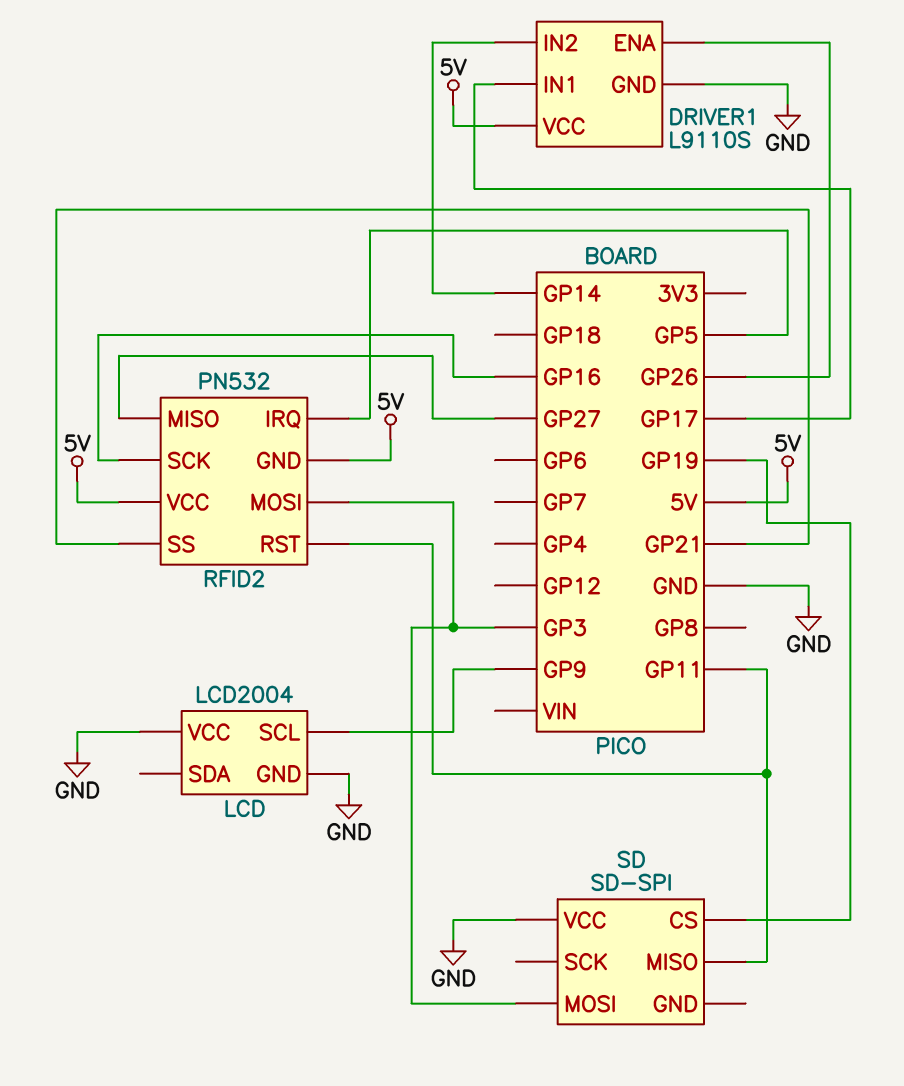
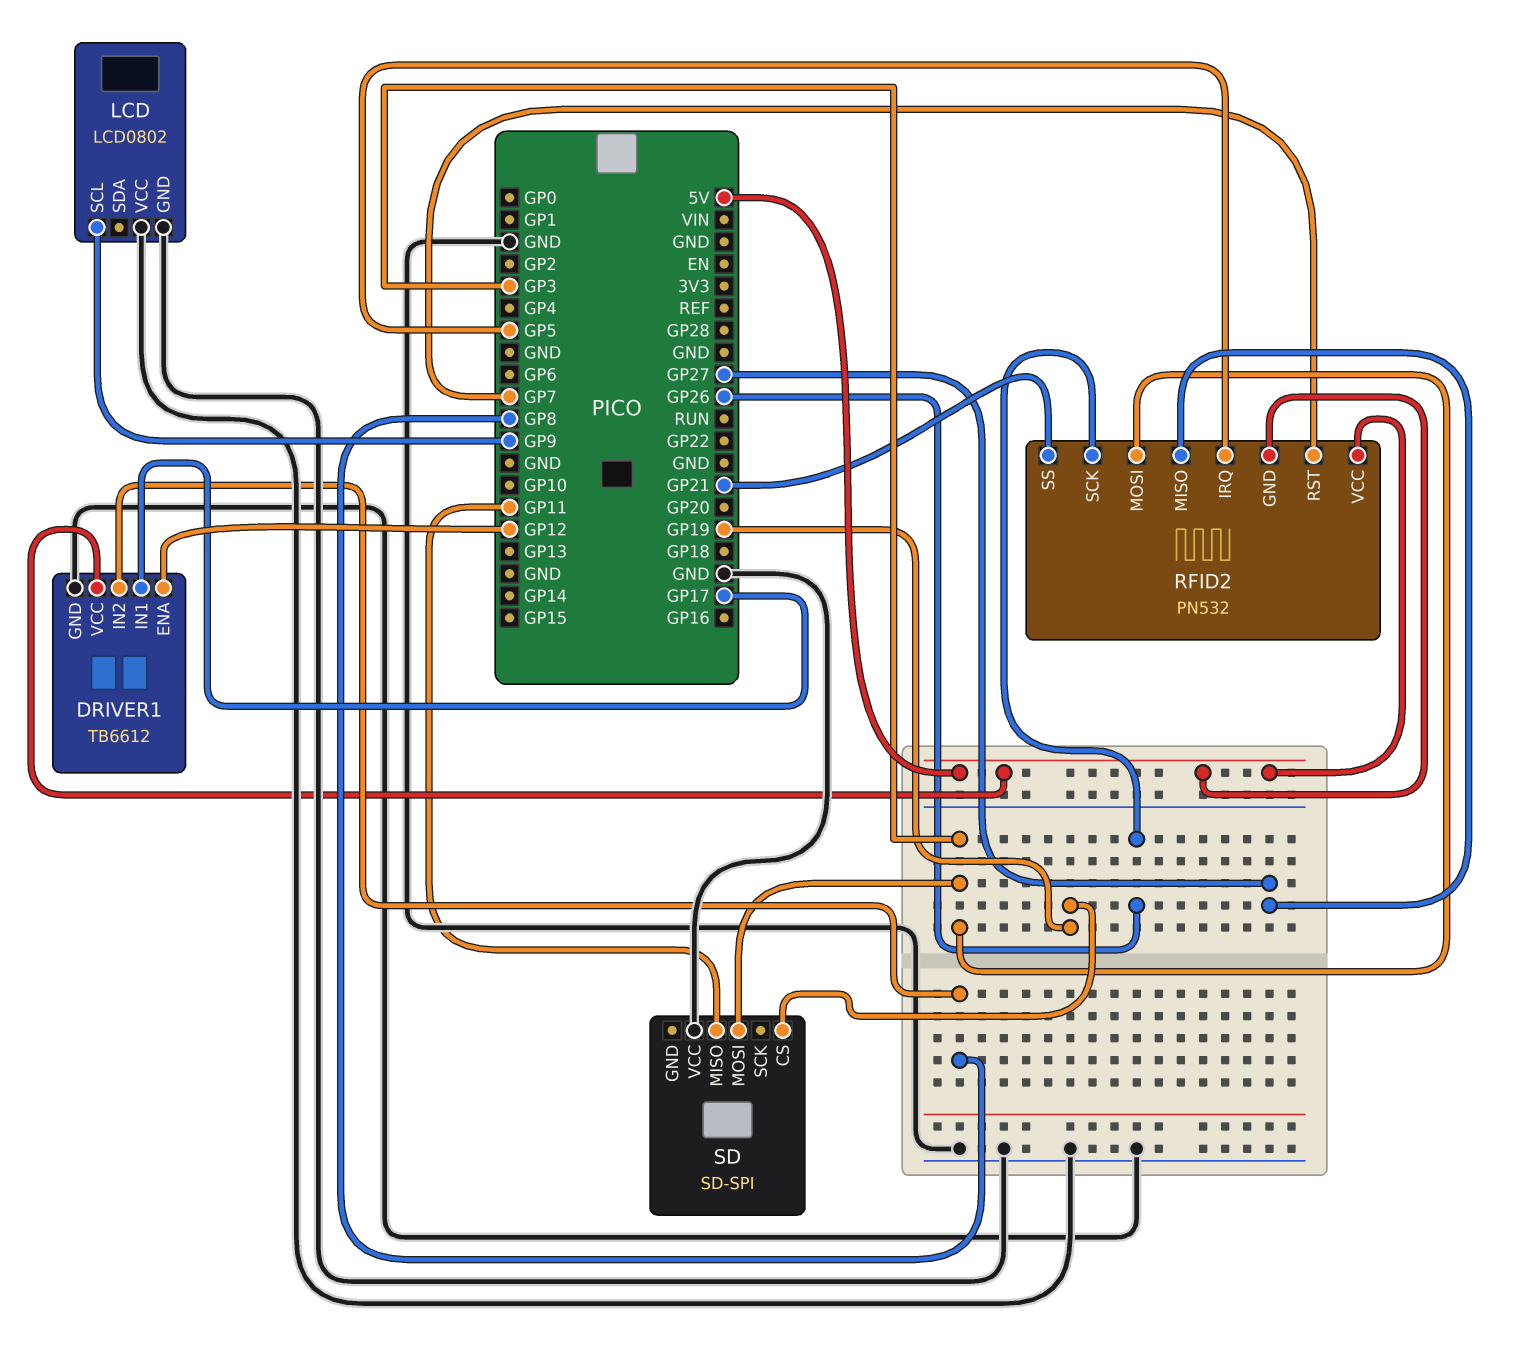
DRIVER1: L9110S -> TB6612
DRIVER1 pin ENA: GP26 -> GP12
DRIVER1 pin IN2: GP14 -> GP8
LCD: LCD2004 -> LCD0802
RFID2 pin RST: GP11 -> GP7
RFID2 pin SCK: GP16 -> GP26

